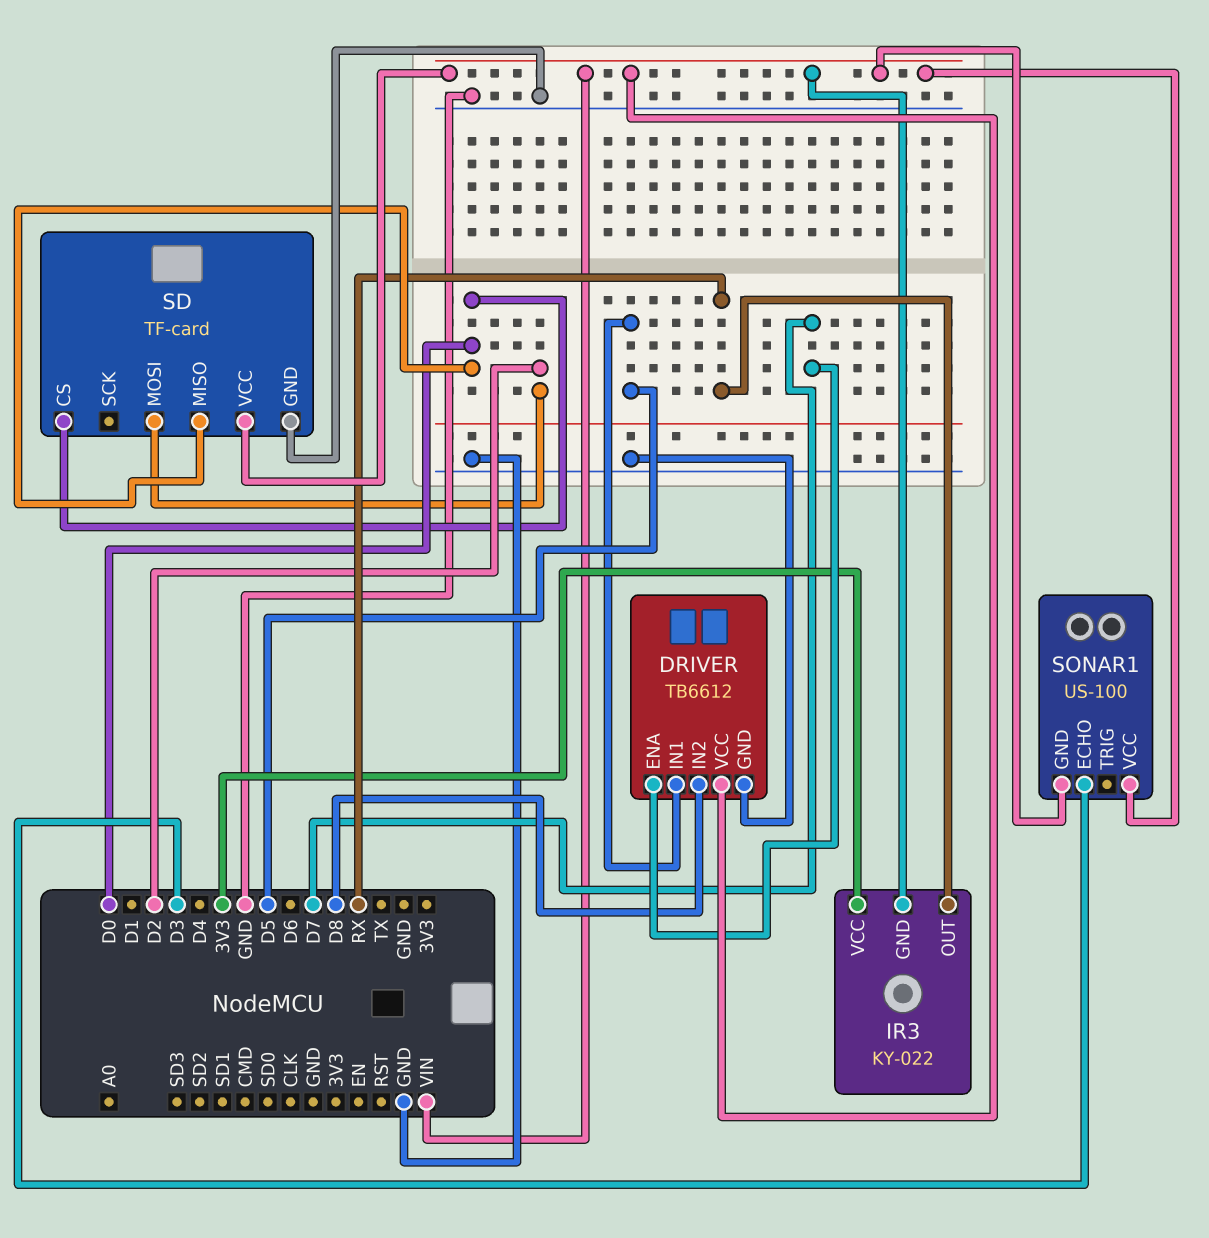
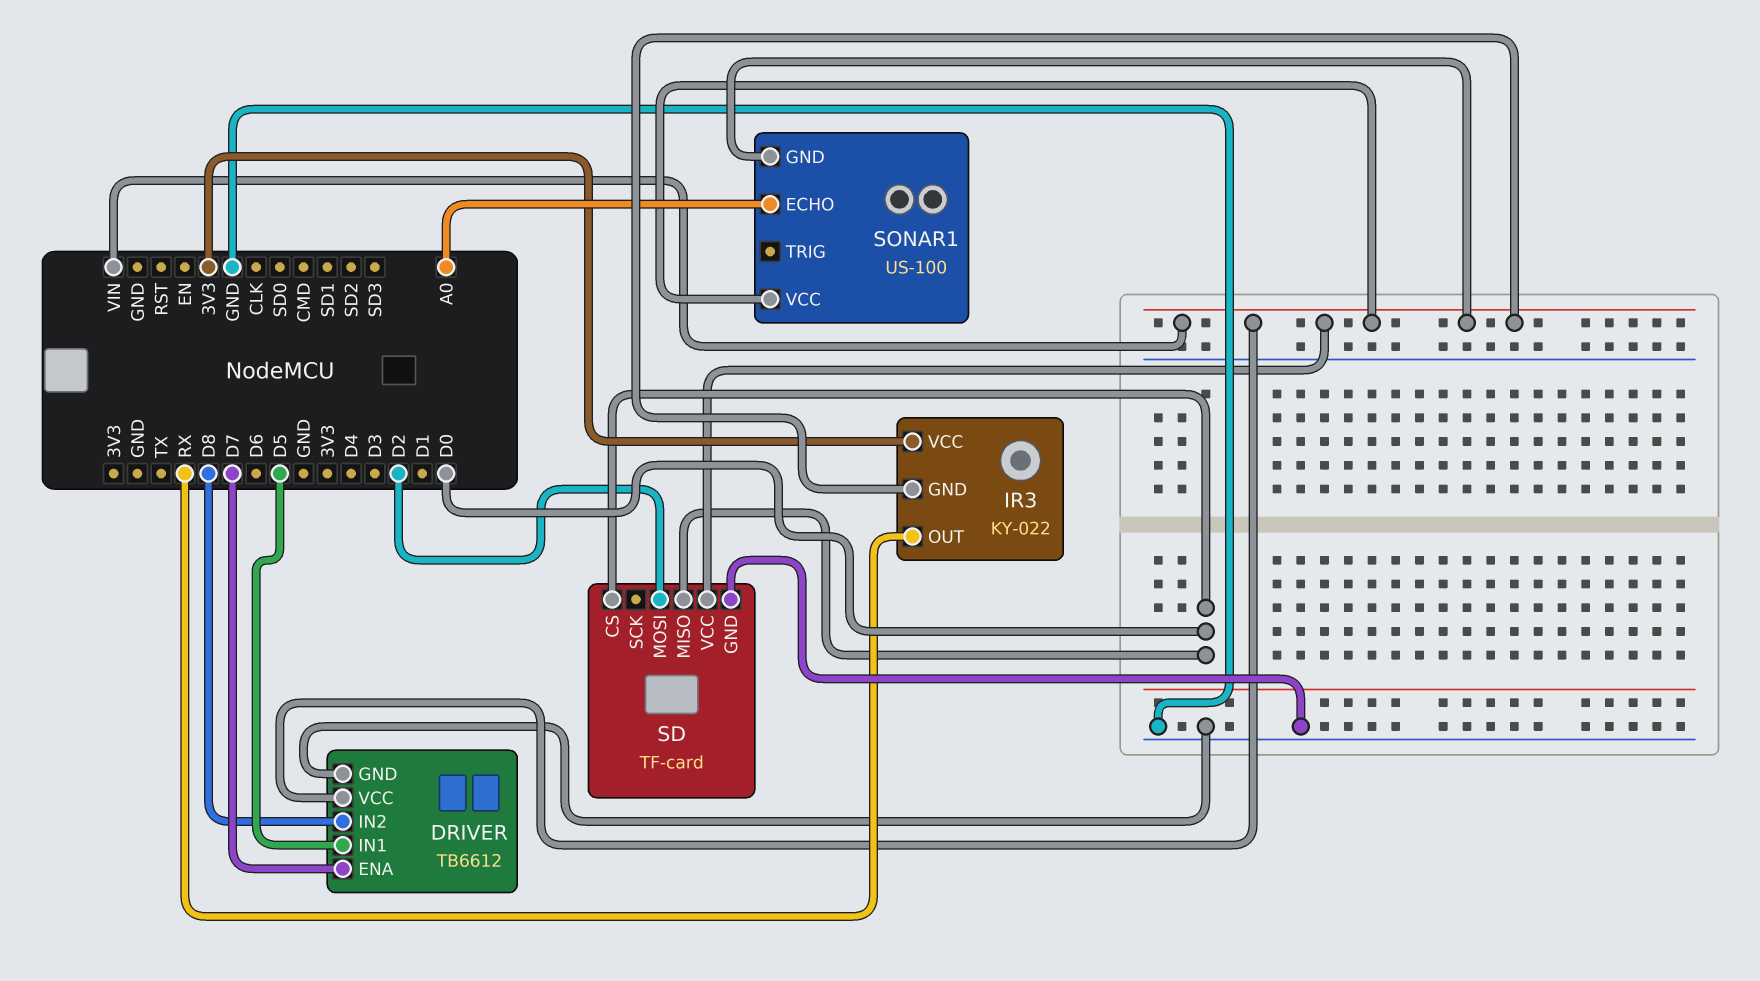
SONAR1 pin ECHO: D3 -> A0

